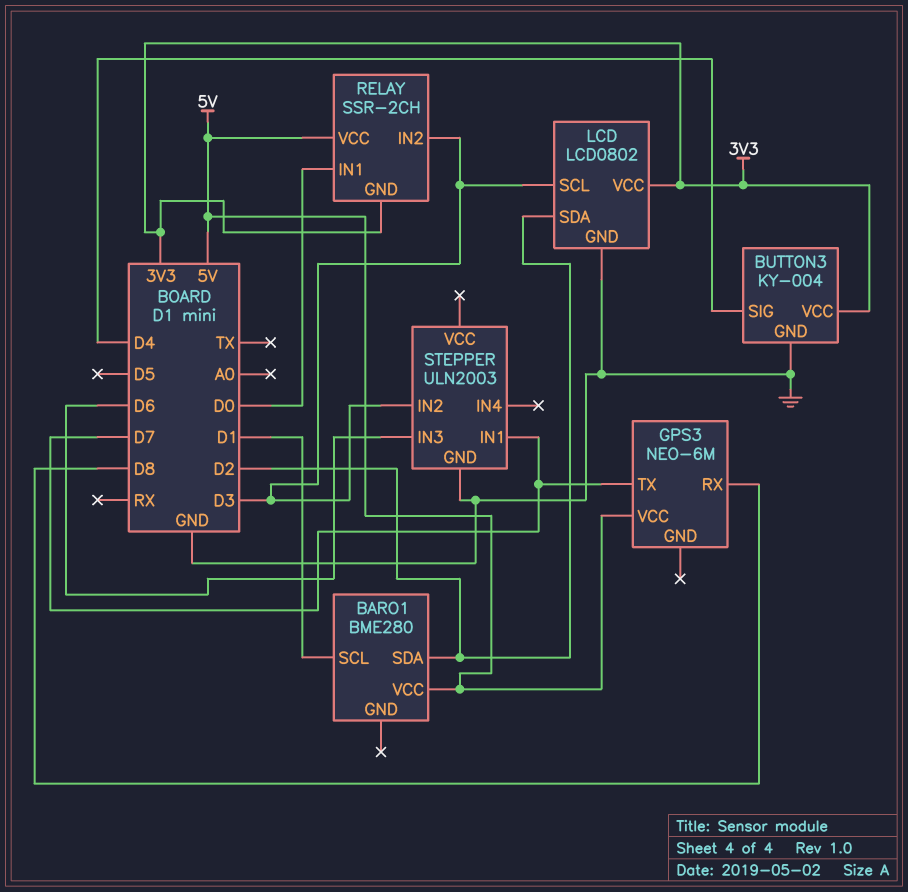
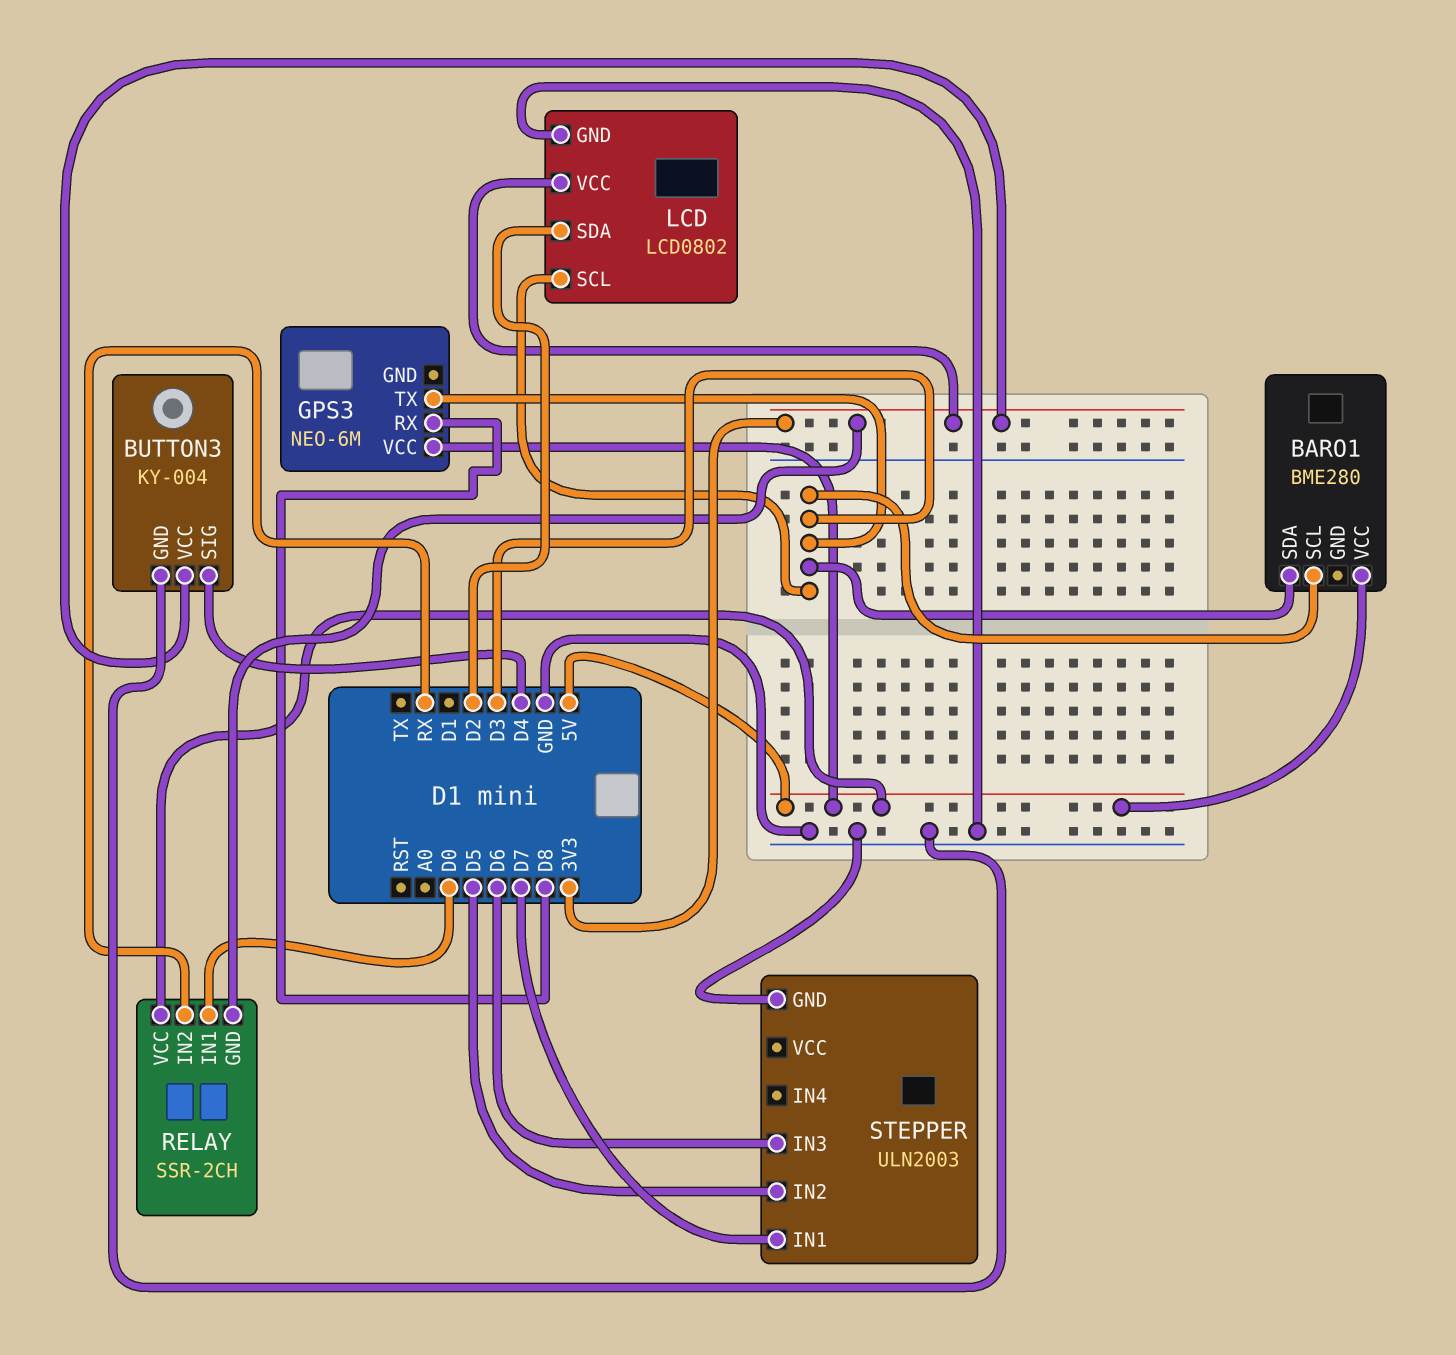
BARO1 pin SCL: D1 -> D3
BARO1 pin SDA: D2 -> D3
GPS3 pin TX: D7 -> D3
RELAY pin IN2: D3 -> RX
STEPPER pin IN2: D3 -> D5

